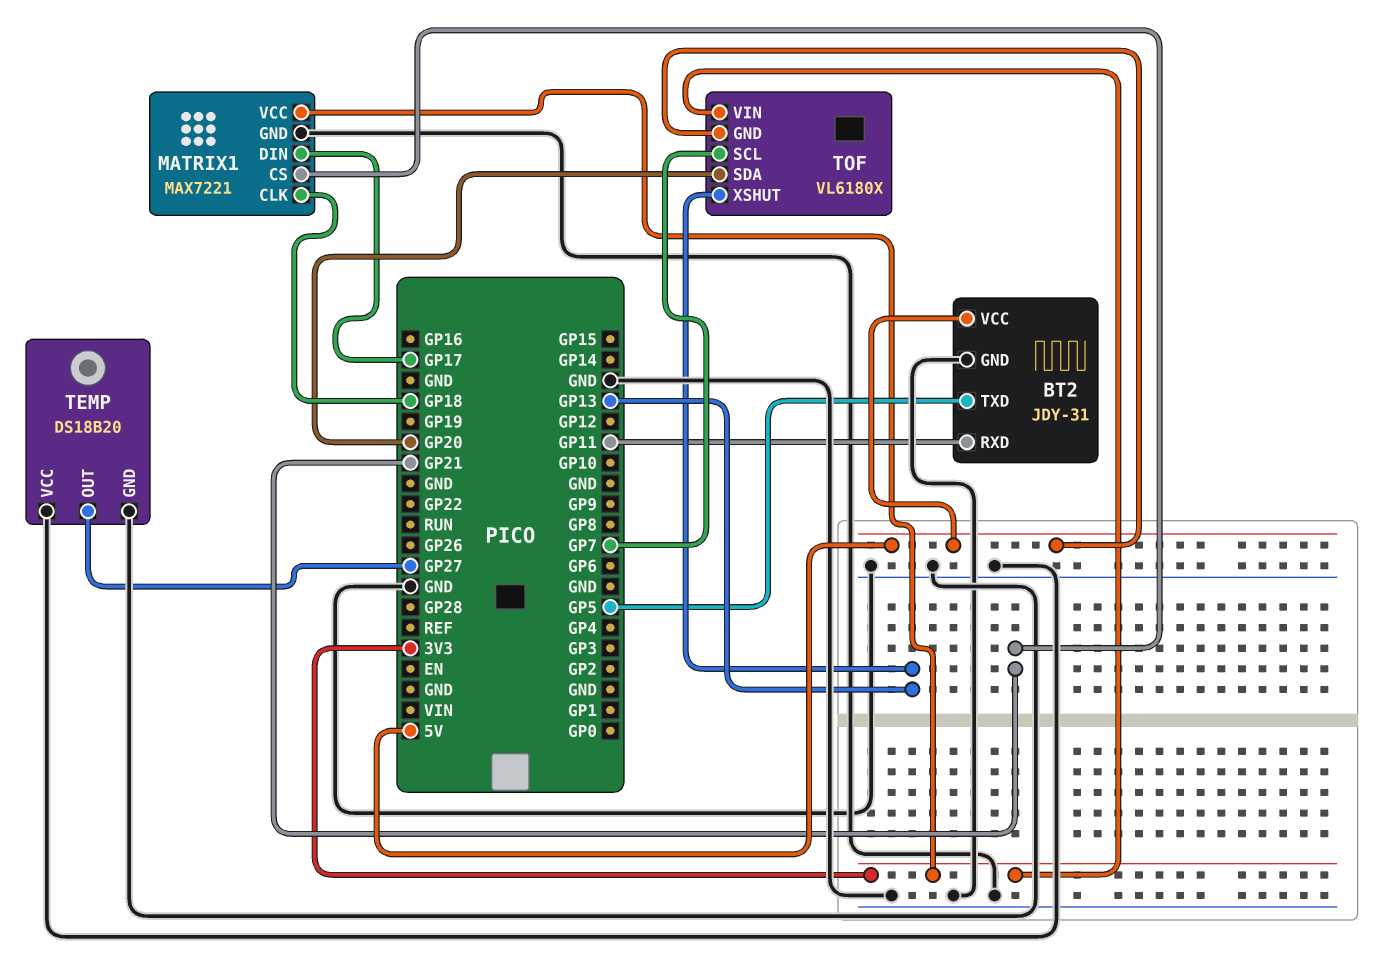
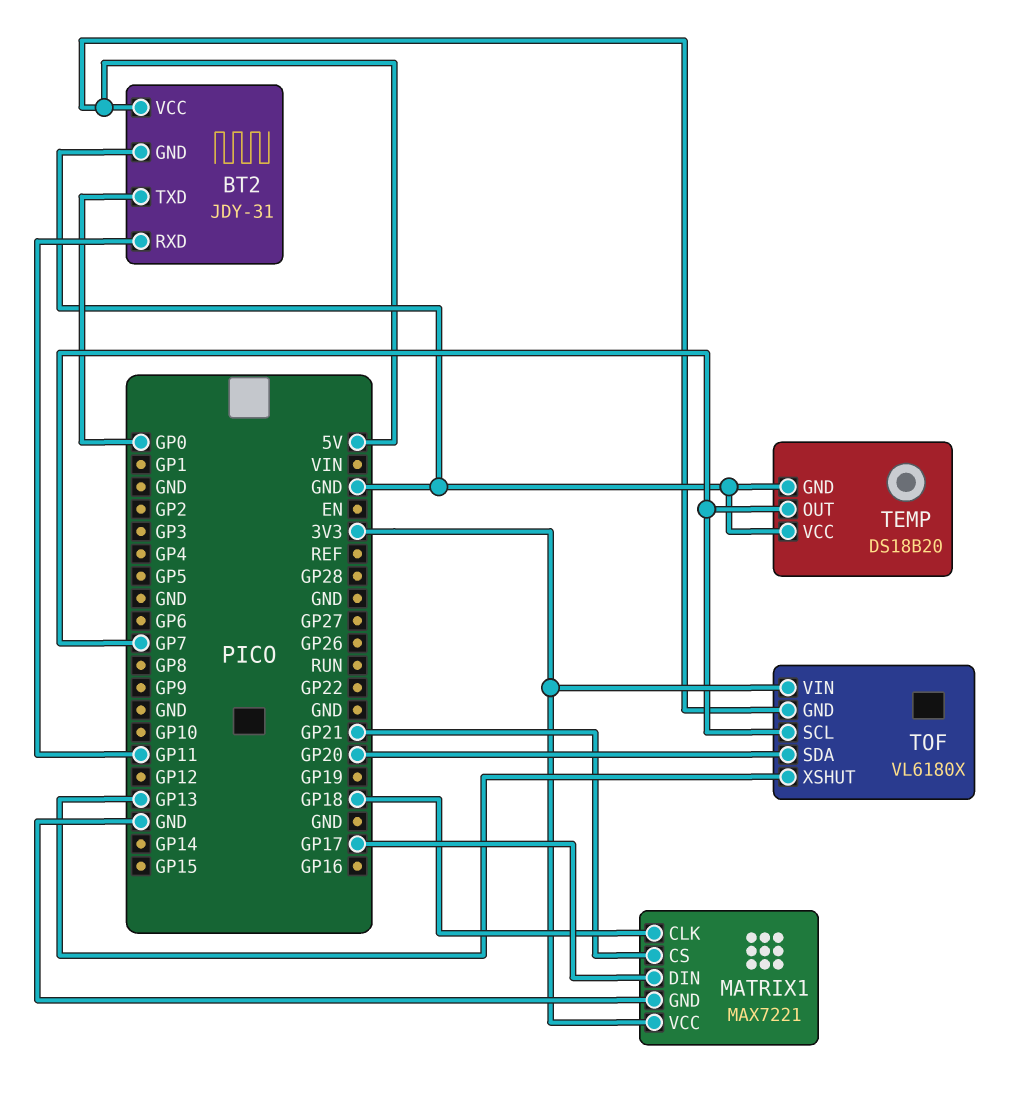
BT2 pin TXD: GP5 -> GP0
TEMP pin OUT: GP27 -> GP7

